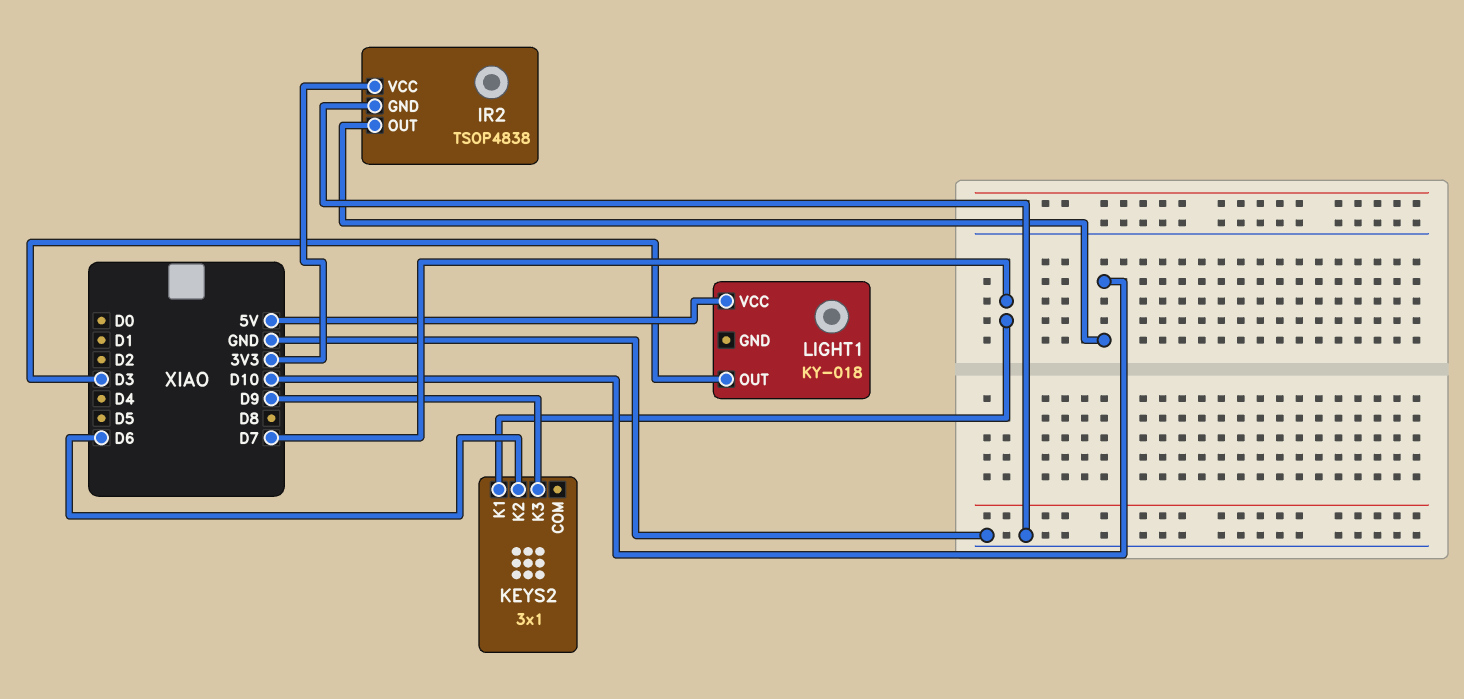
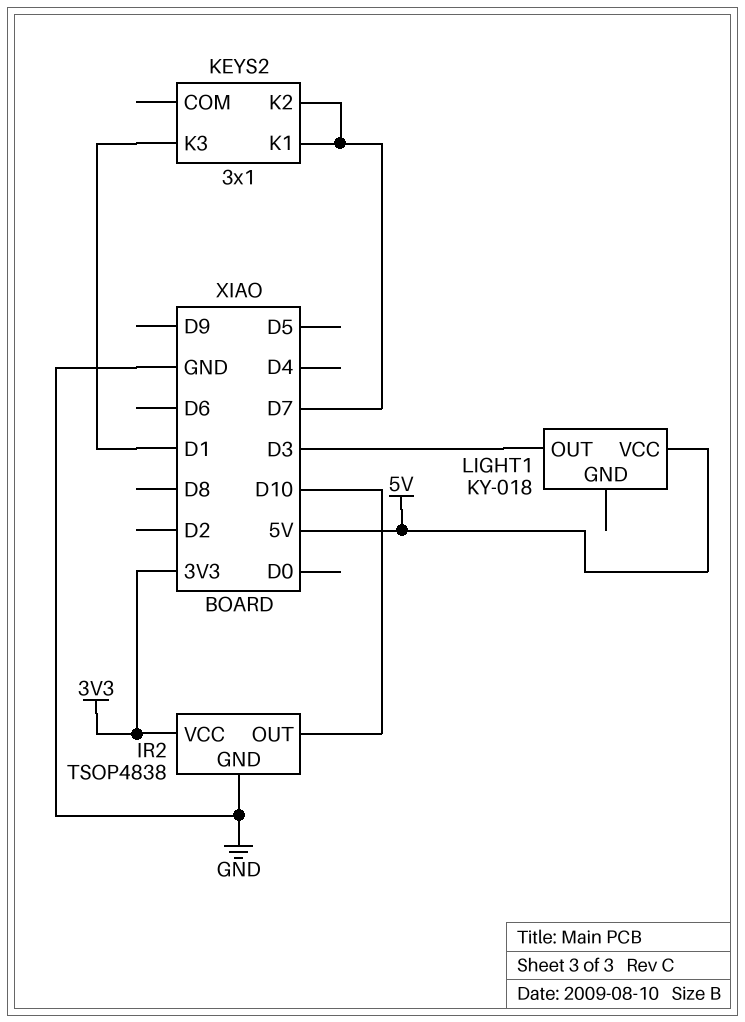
KEYS2 pin K2: D6 -> D7
KEYS2 pin K3: D9 -> D1

